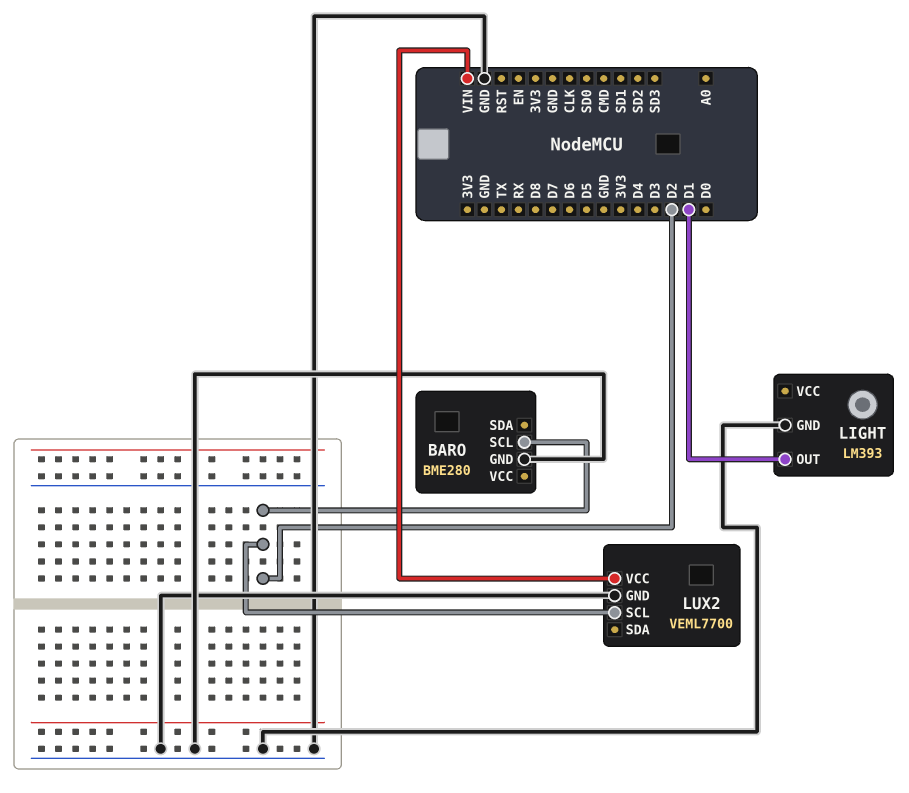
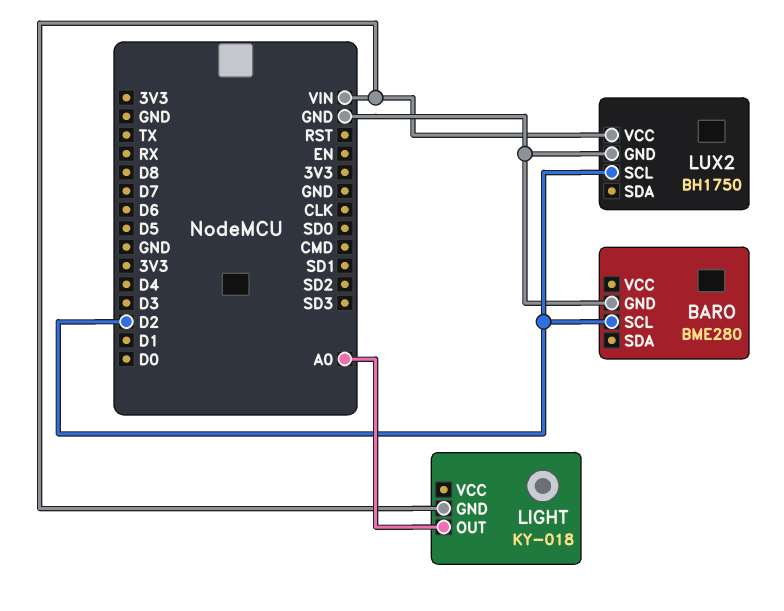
LIGHT: LM393 -> KY-018
LIGHT pin GND: GND -> VIN
LIGHT pin OUT: D1 -> A0
LUX2: VEML7700 -> BH1750

